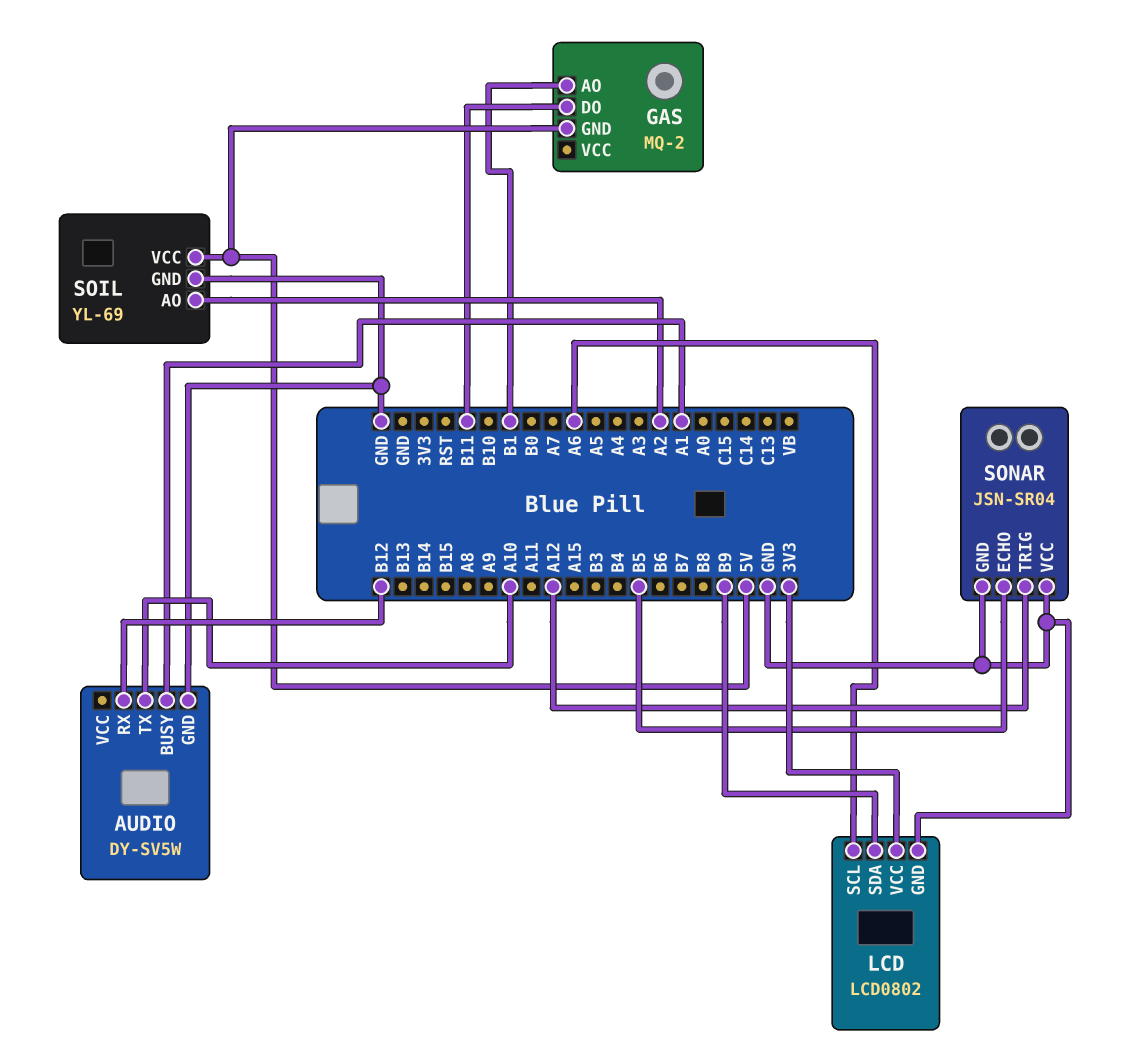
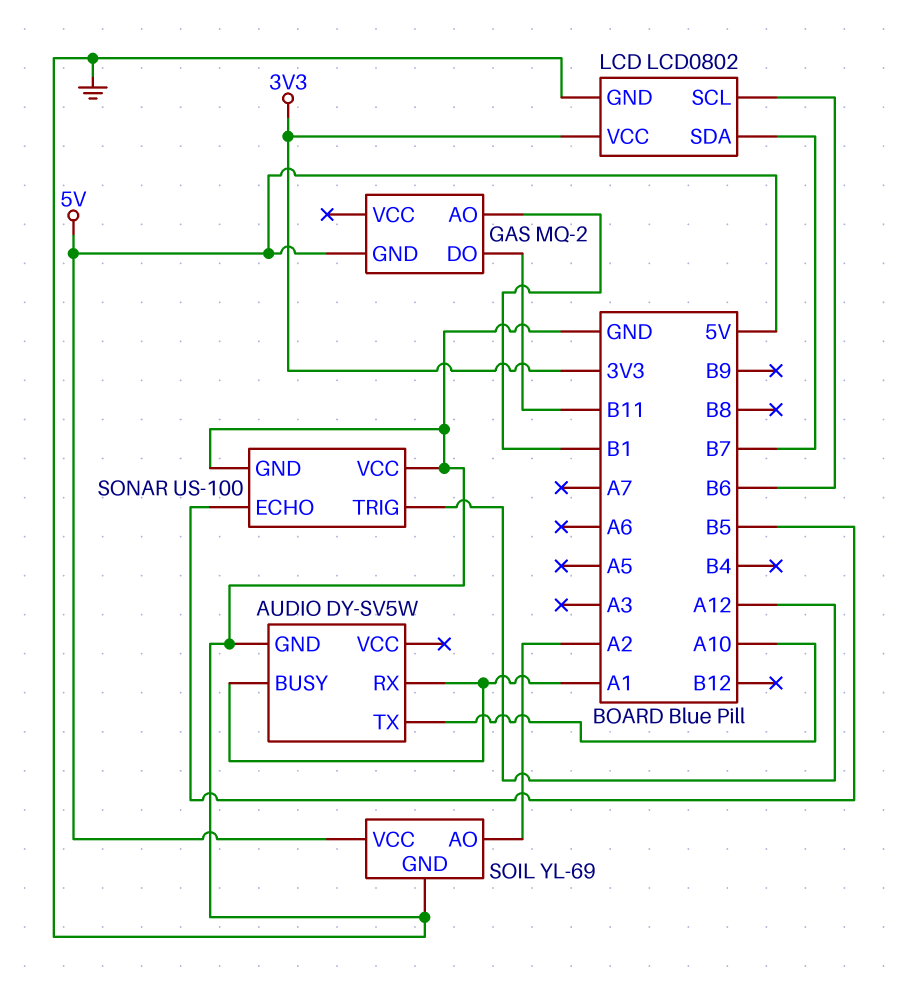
AUDIO pin RX: B12 -> A1
LCD pin SCL: A6 -> B6
LCD pin SDA: B9 -> B7
SONAR: JSN-SR04 -> US-100

